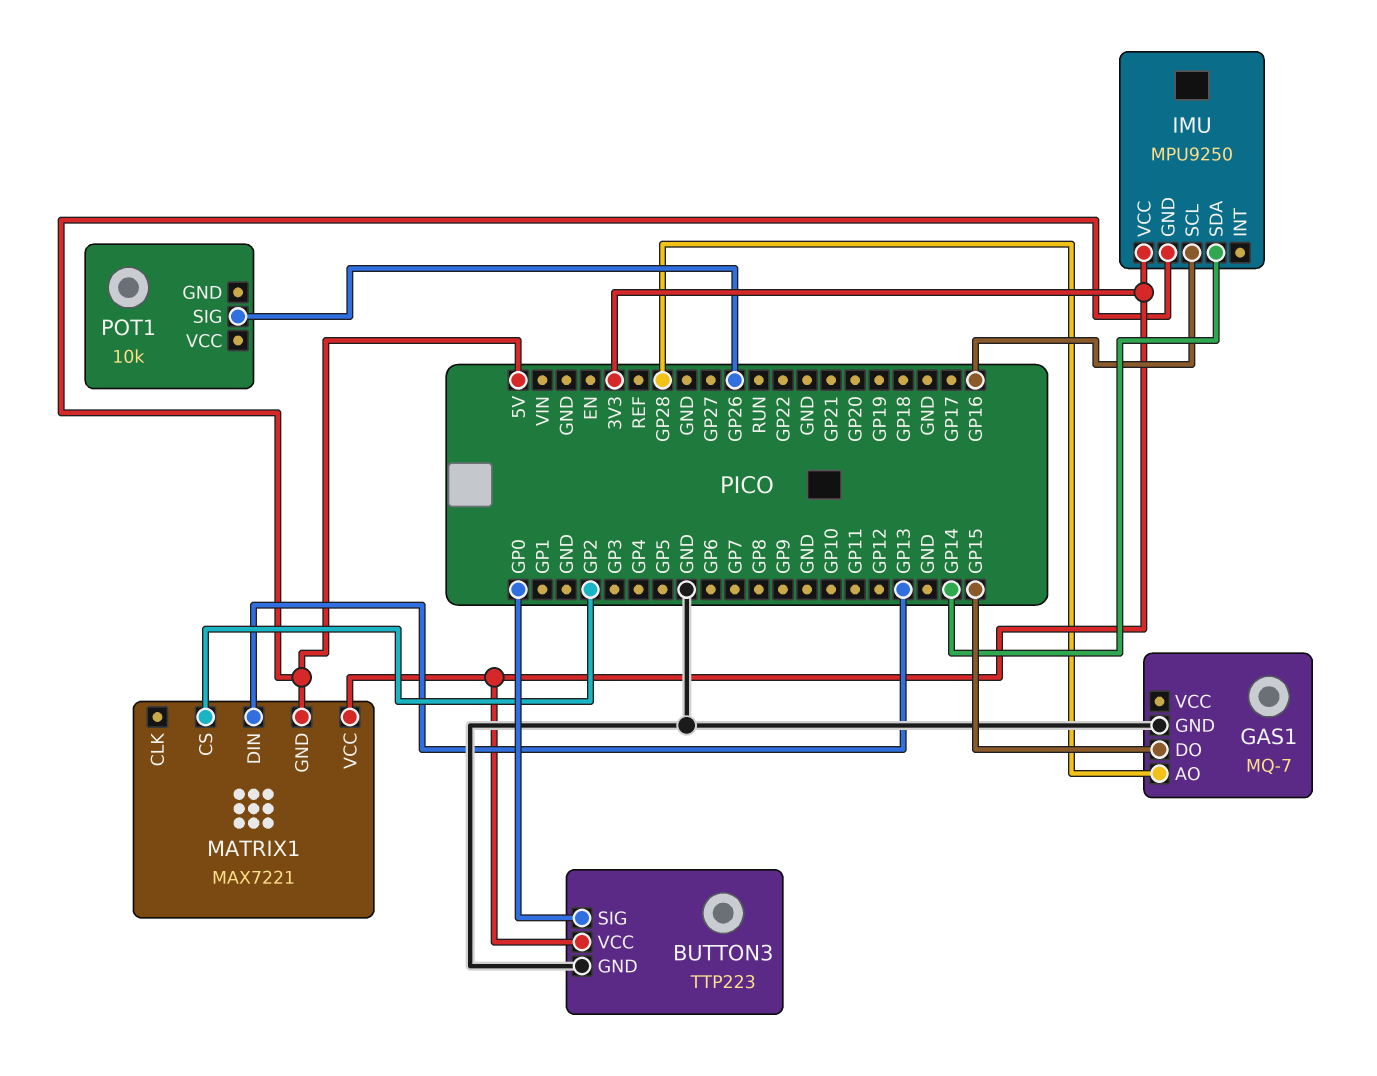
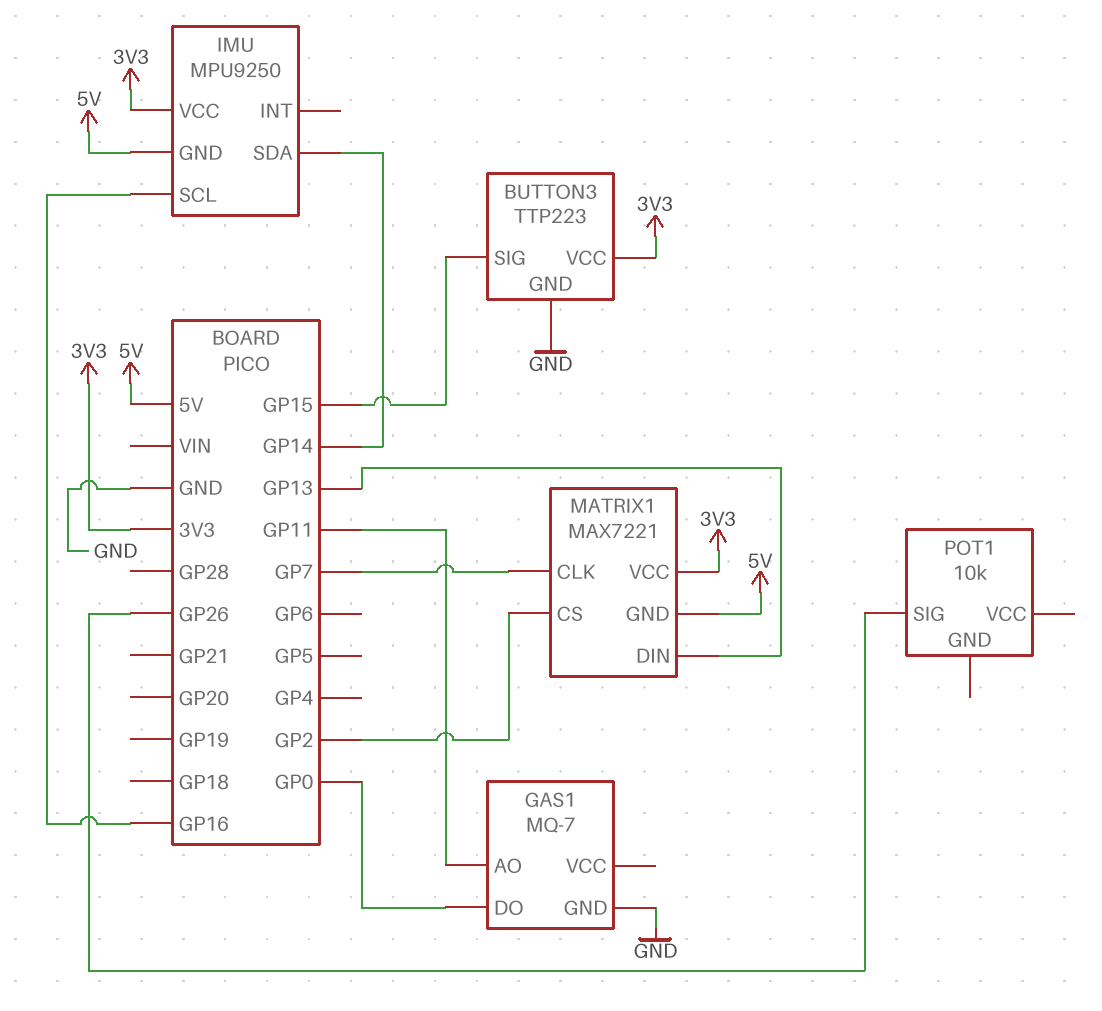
BUTTON3 pin SIG: GP0 -> GP15
GAS1 pin AO: GP28 -> GP11
GAS1 pin DO: GP15 -> GP0
MATRIX1 pin CLK: none -> GP7

